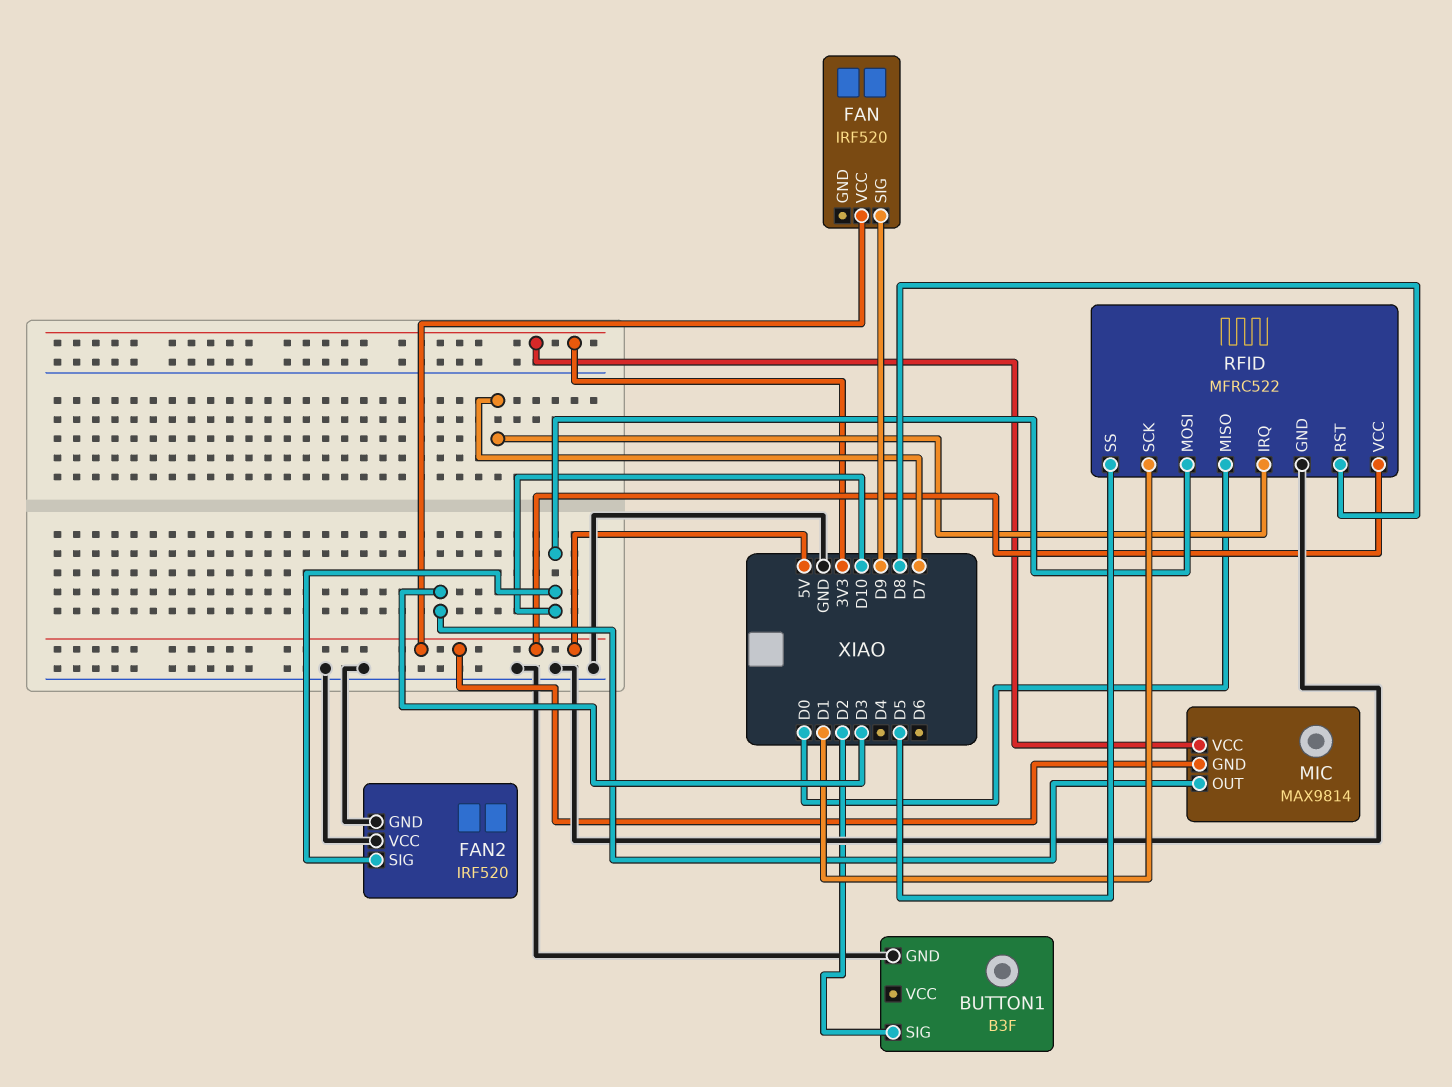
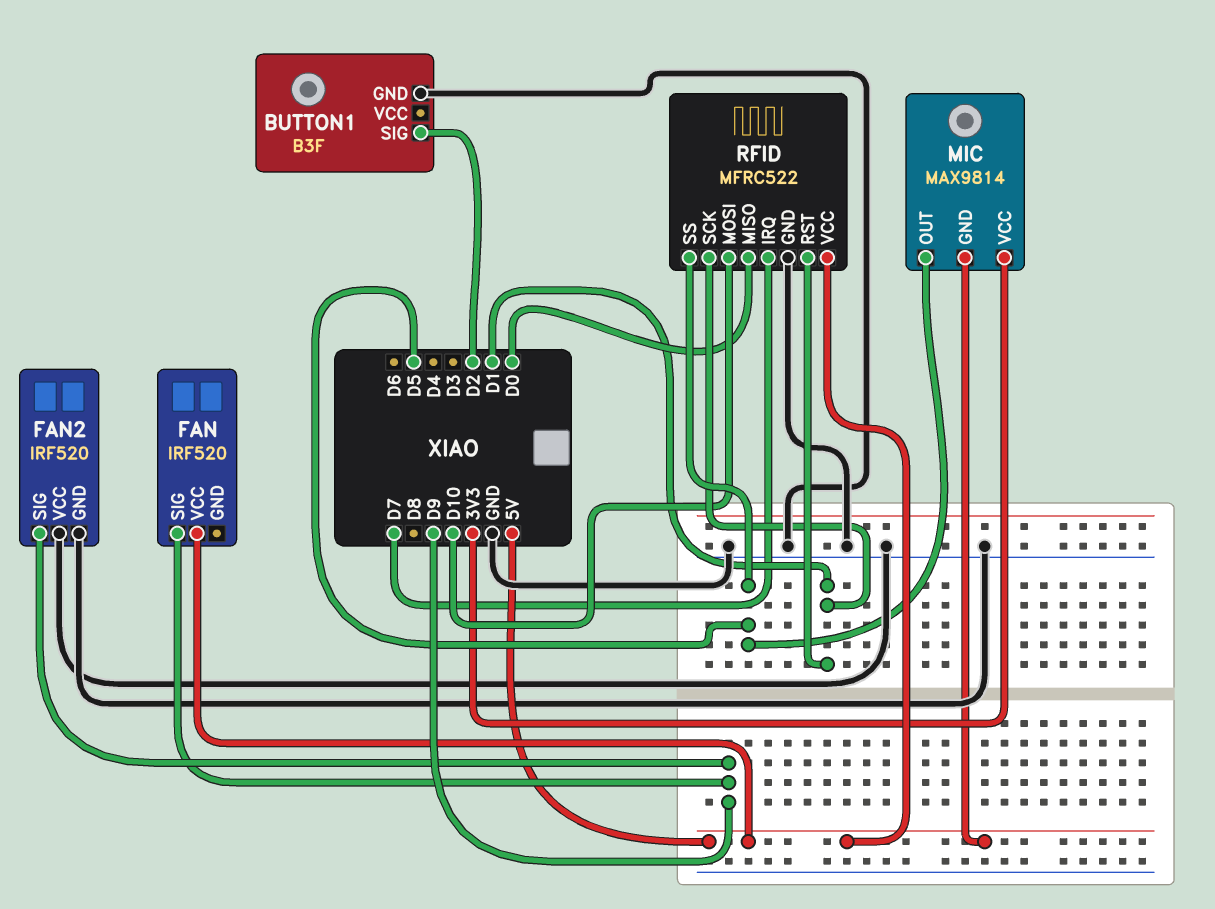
FAN2 pin SIG: D10 -> D9
MIC pin OUT: D3 -> D5
RFID pin RST: D8 -> D1

